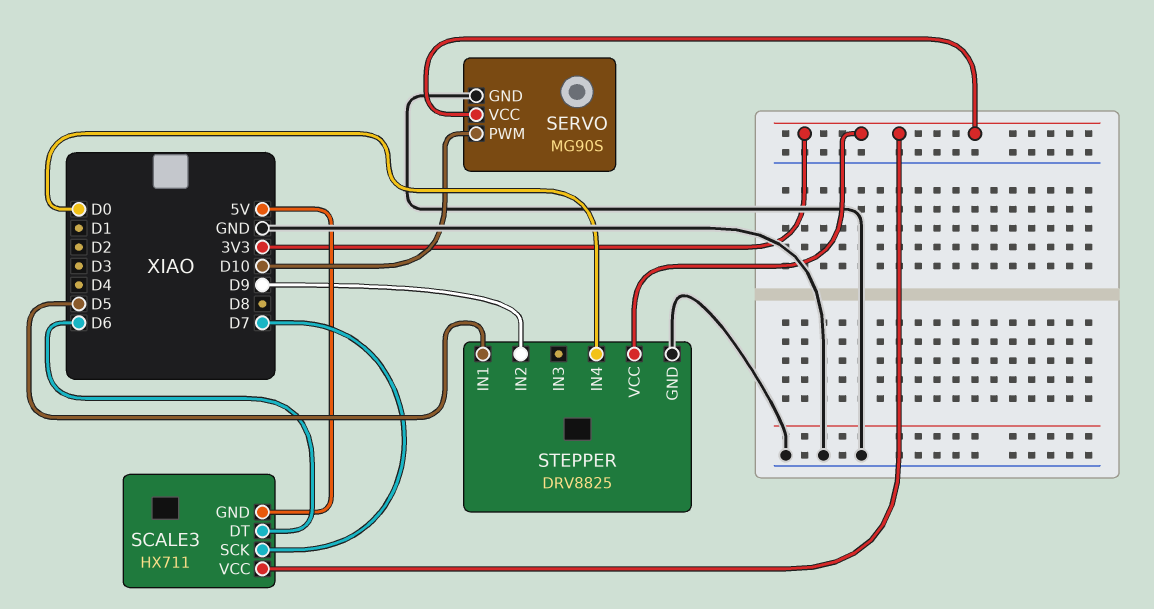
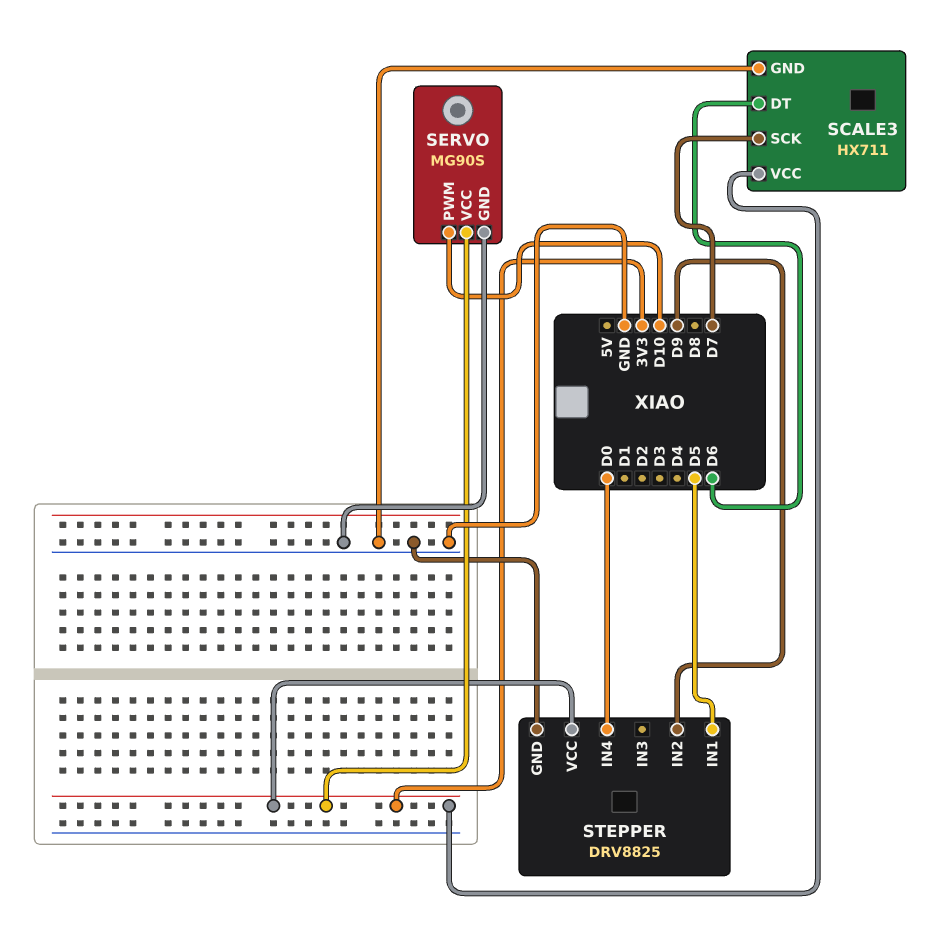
SCALE3 pin GND: 5V -> GND

